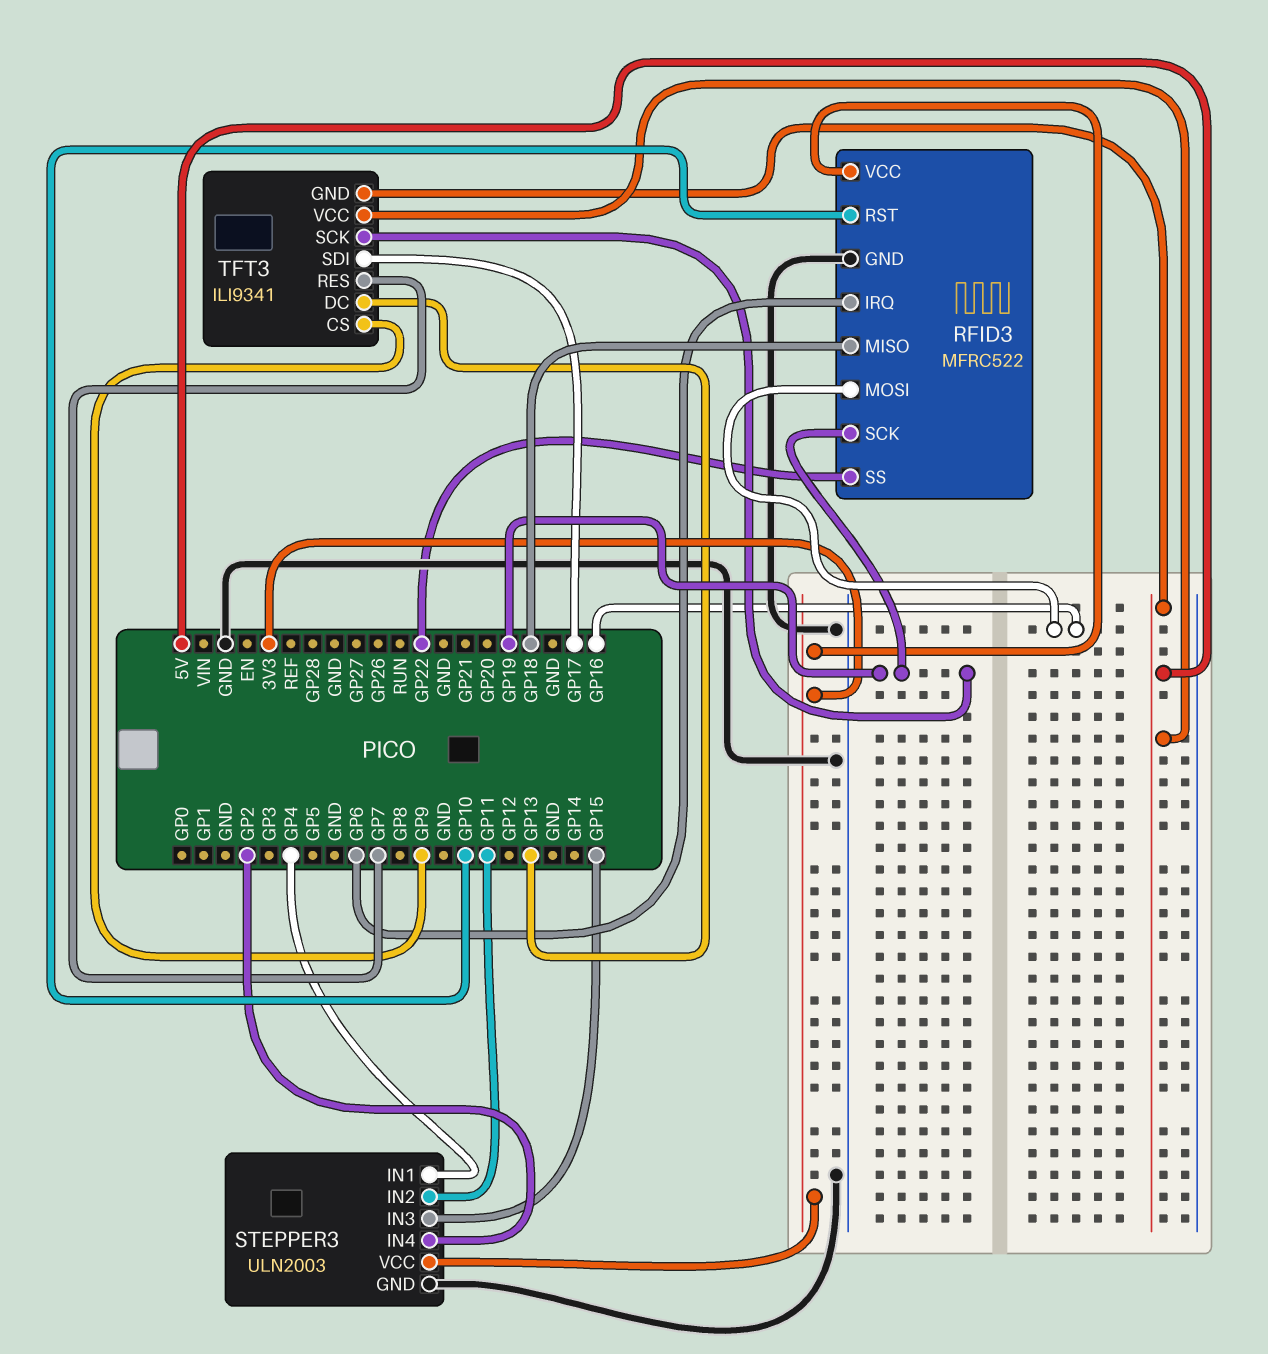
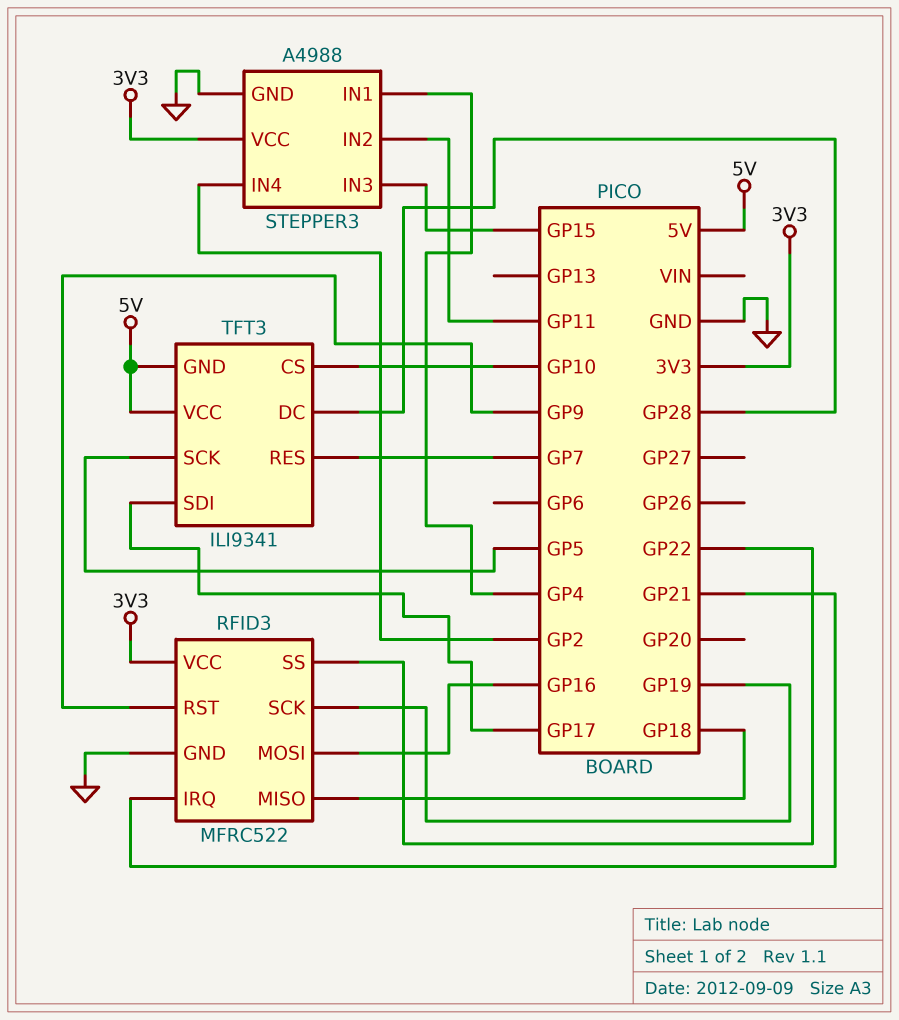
RFID3 pin IRQ: GP6 -> GP21
RFID3 pin RST: GP10 -> GP9
STEPPER3: ULN2003 -> A4988
TFT3 pin CS: GP9 -> GP10
TFT3 pin DC: GP13 -> GP28
TFT3 pin SCK: GP19 -> GP5

